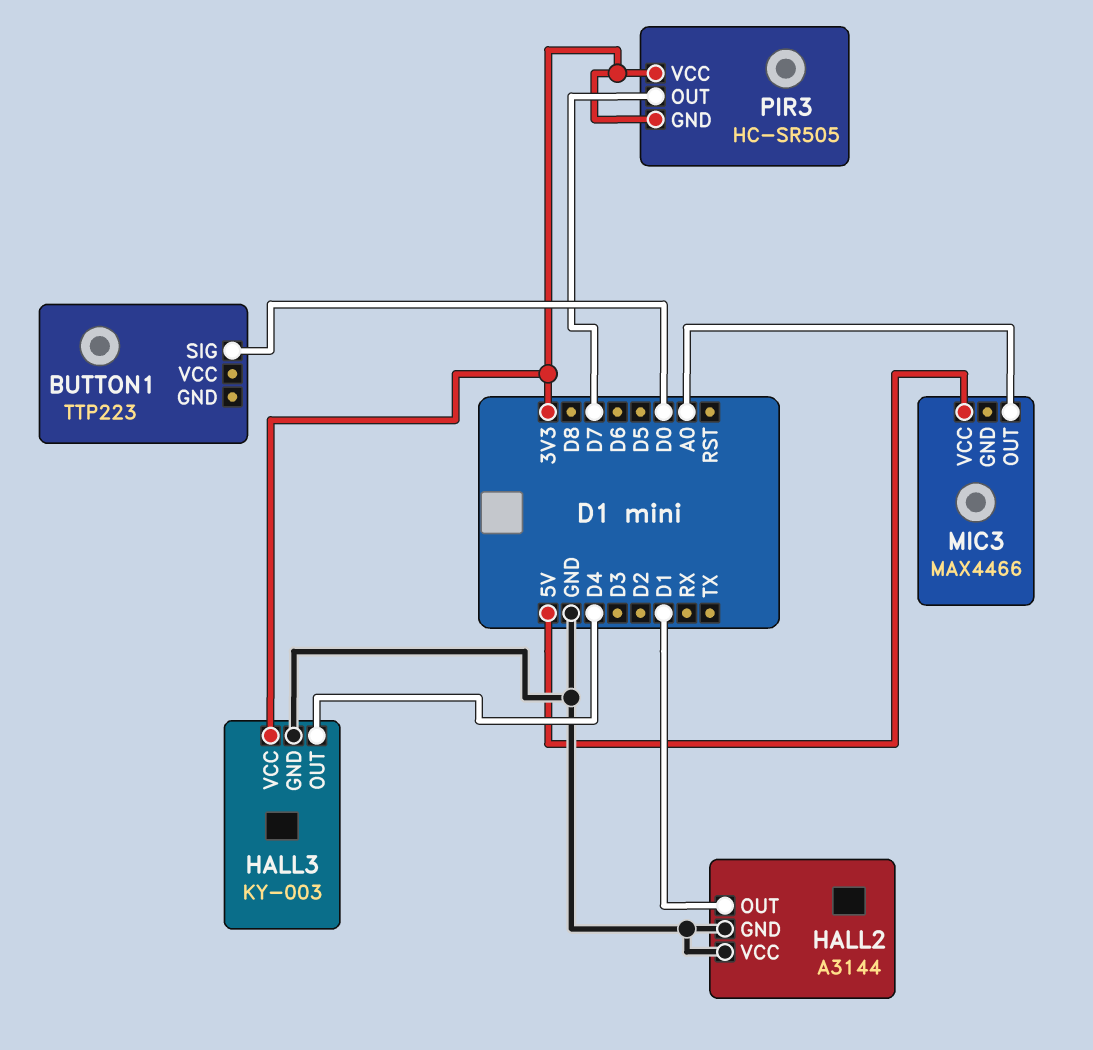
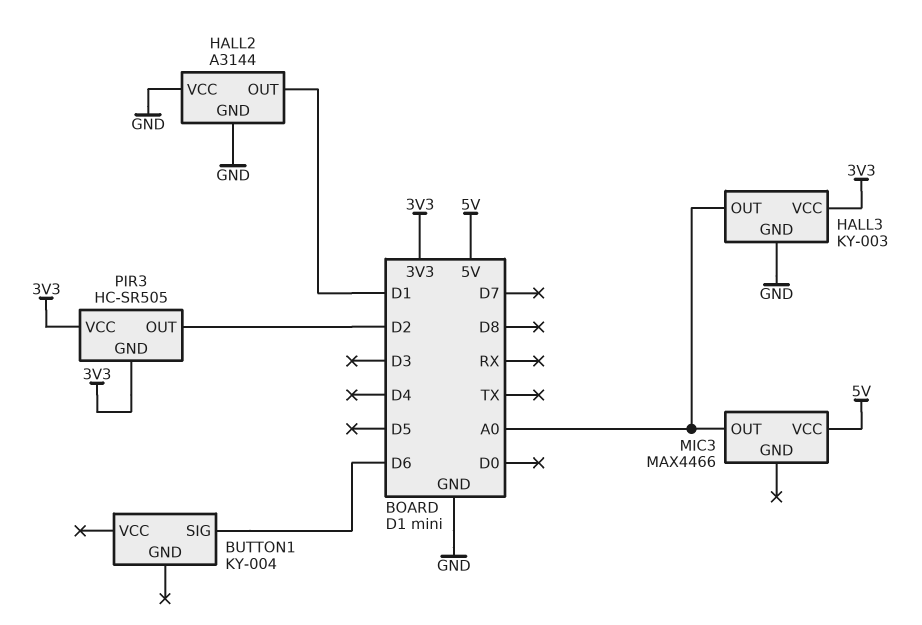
BUTTON1: TTP223 -> KY-004
BUTTON1 pin SIG: D0 -> D6
HALL3 pin OUT: D4 -> A0
PIR3 pin OUT: D7 -> D2

